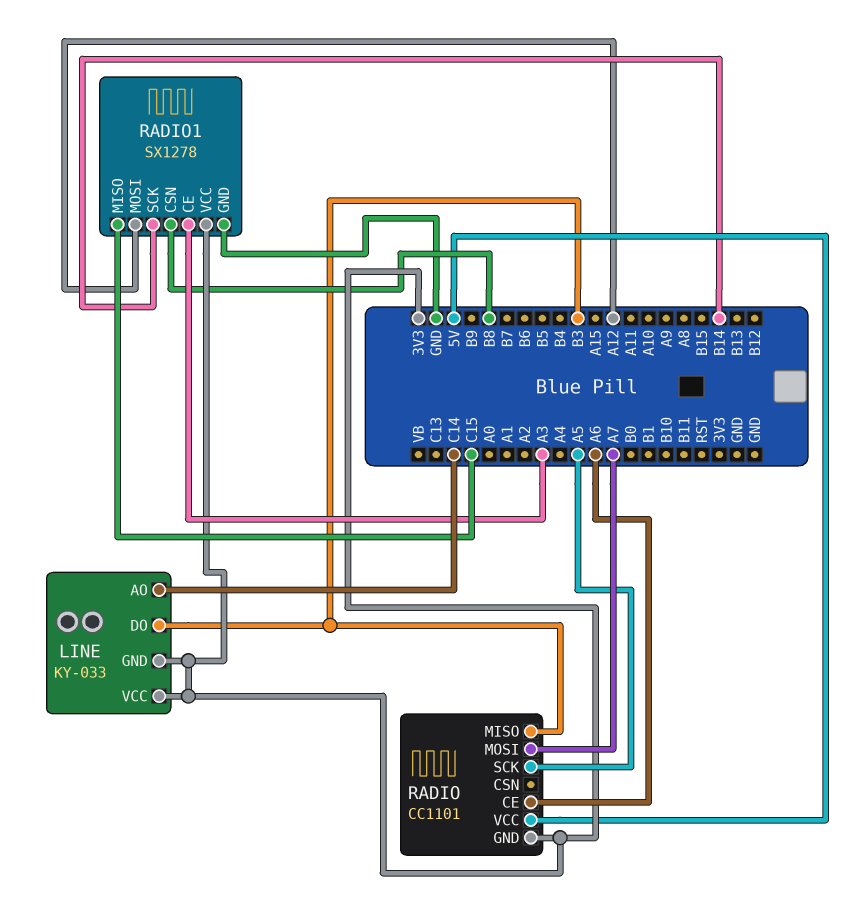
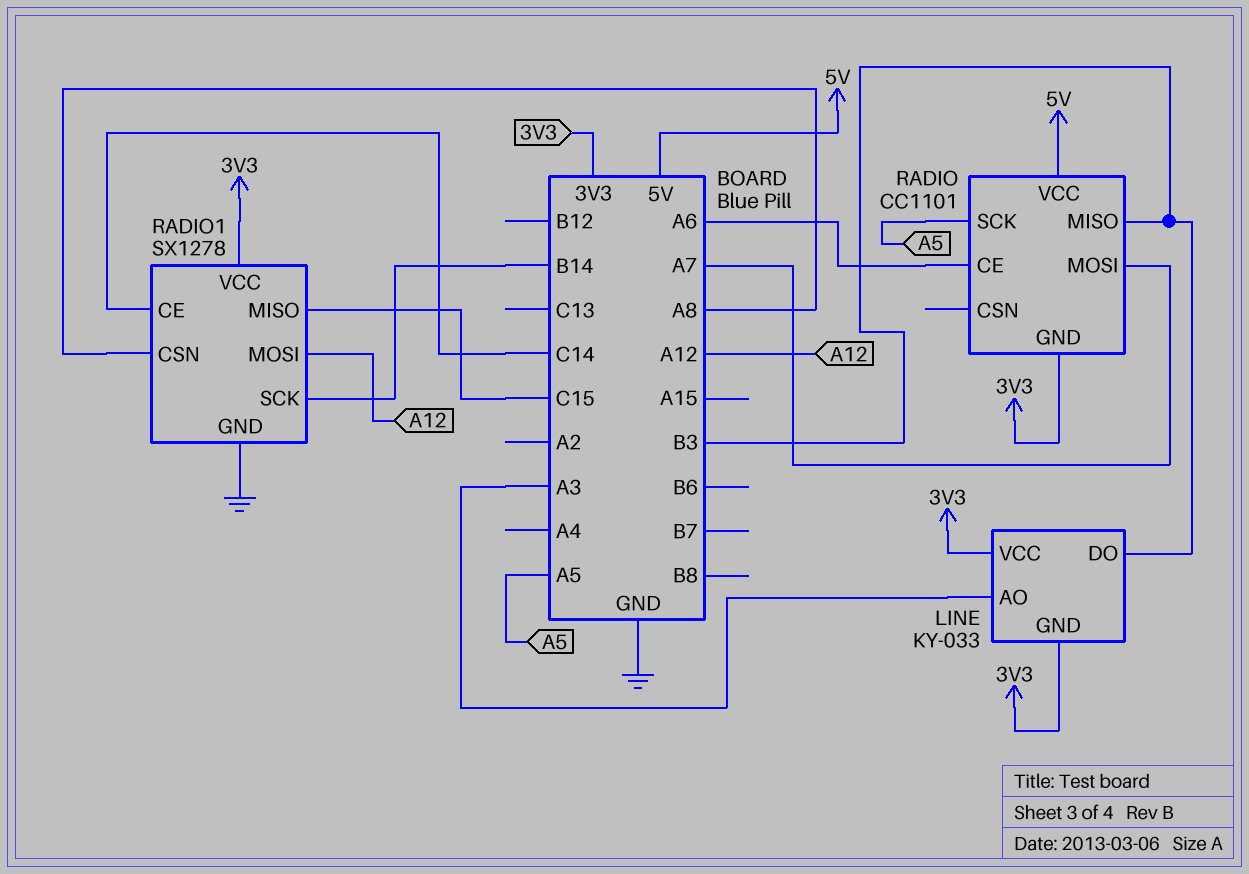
LINE pin AO: C14 -> A3
RADIO1 pin CE: A3 -> C14
RADIO1 pin CSN: B8 -> A8

